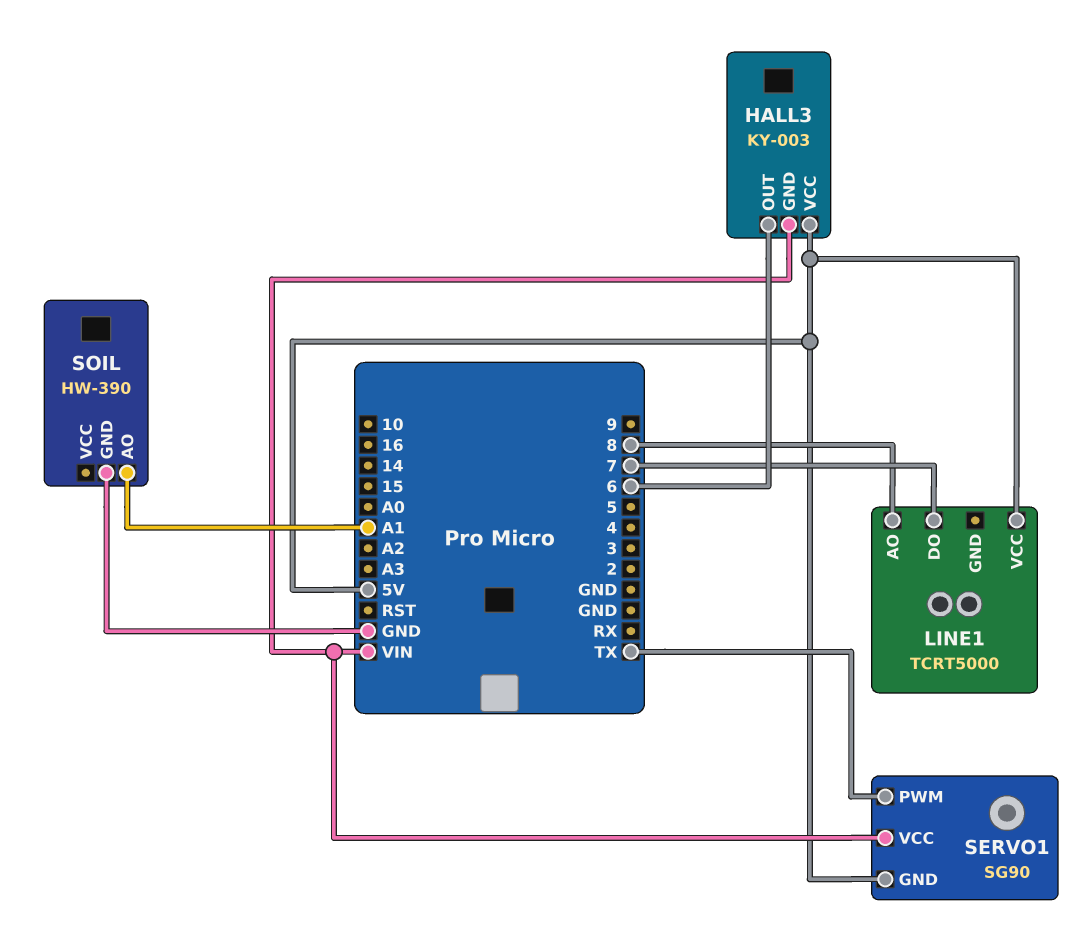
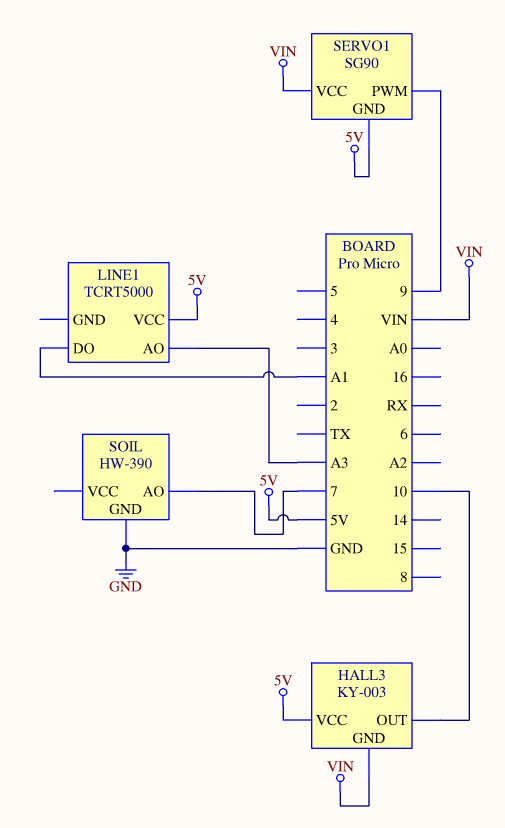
HALL3 pin OUT: 6 -> 10
LINE1 pin AO: 8 -> A3
LINE1 pin DO: 7 -> A1
SERVO1 pin PWM: TX -> 9
SOIL pin AO: A1 -> 7

